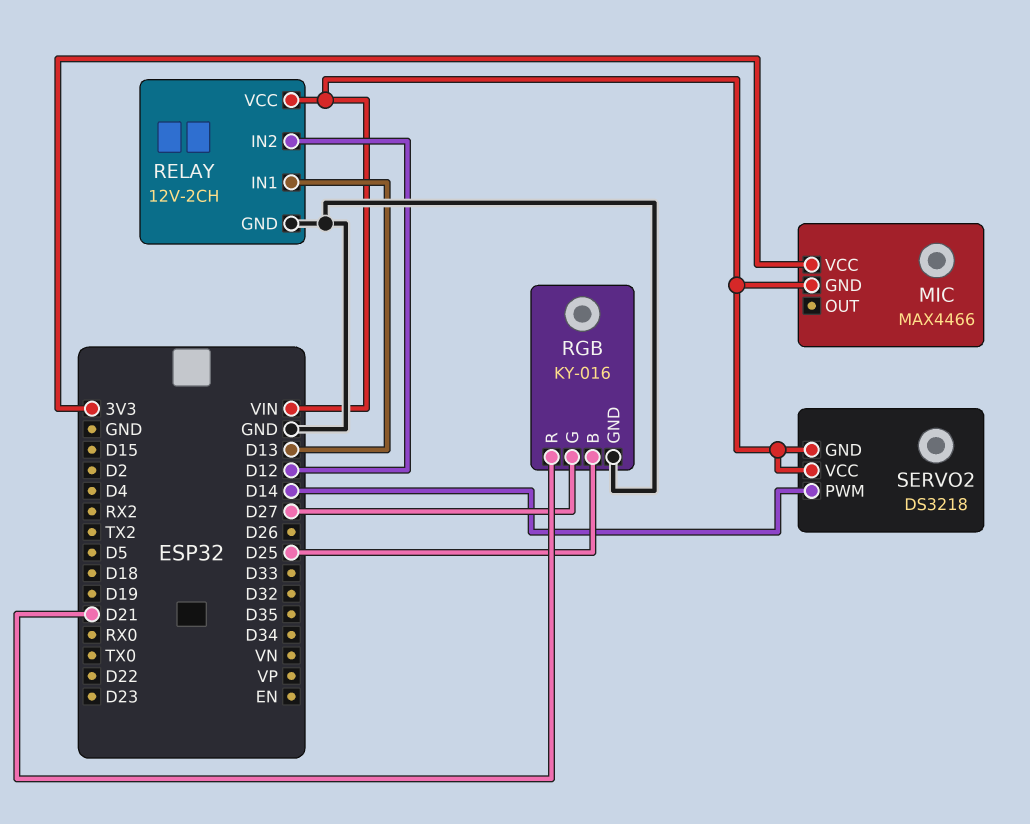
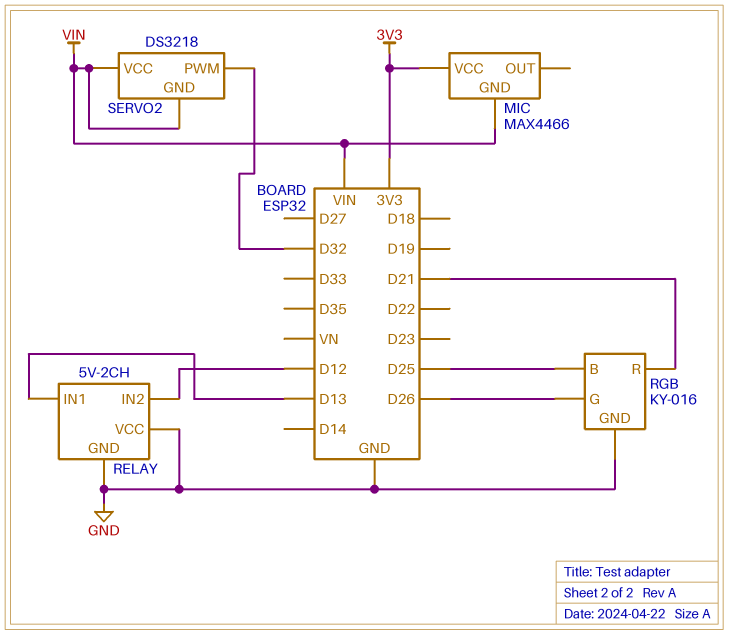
RELAY: 12V-2CH -> 5V-2CH
RELAY pin VCC: VIN -> GND
RGB pin G: D27 -> D26
SERVO2 pin PWM: D14 -> D32

